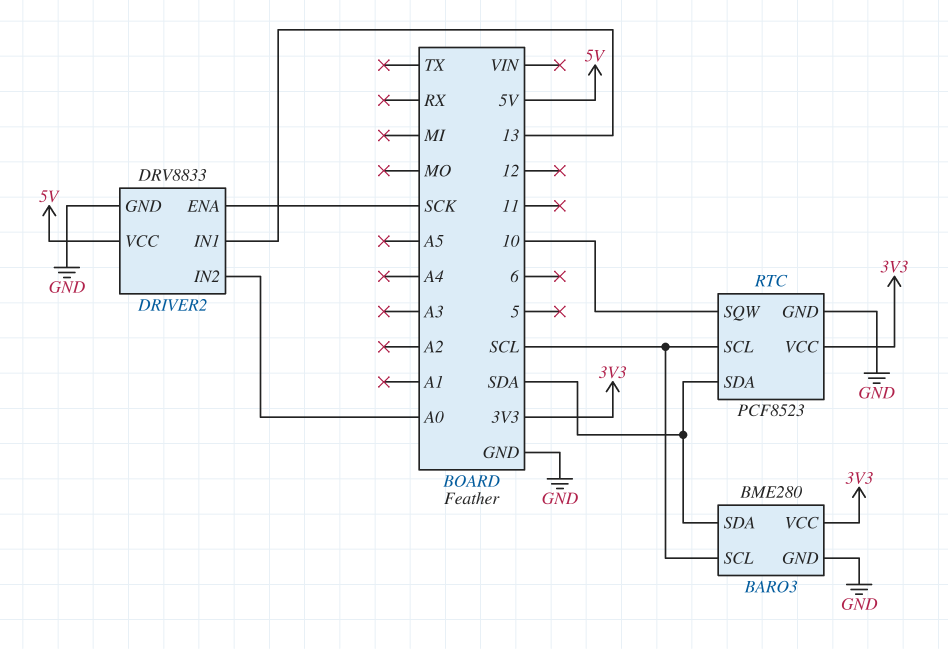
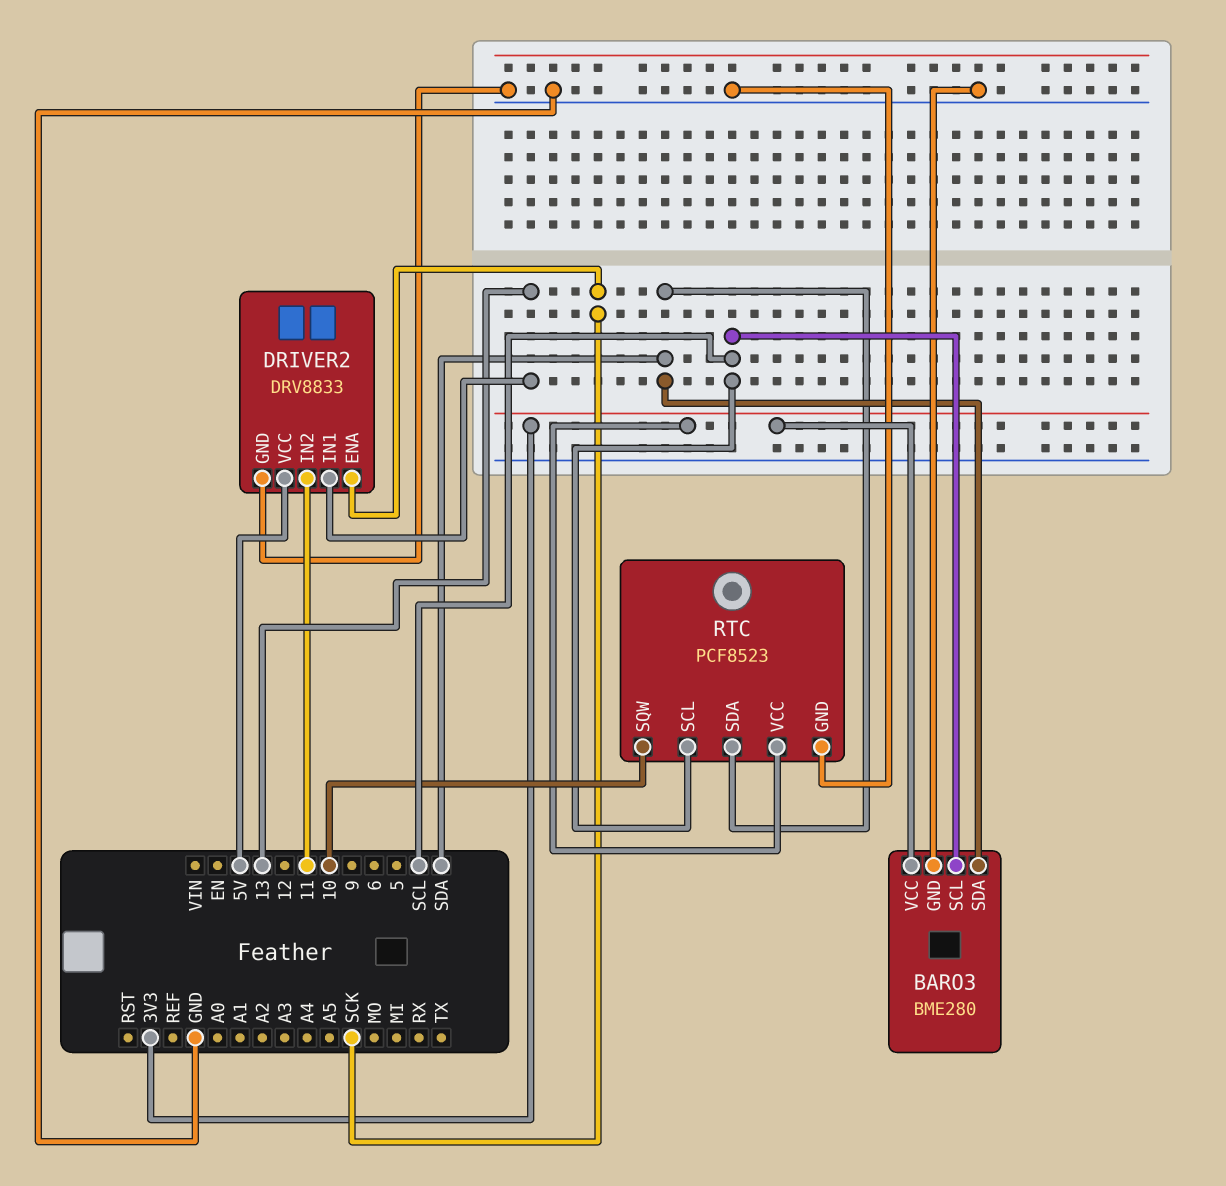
DRIVER2 pin IN2: A0 -> 11

